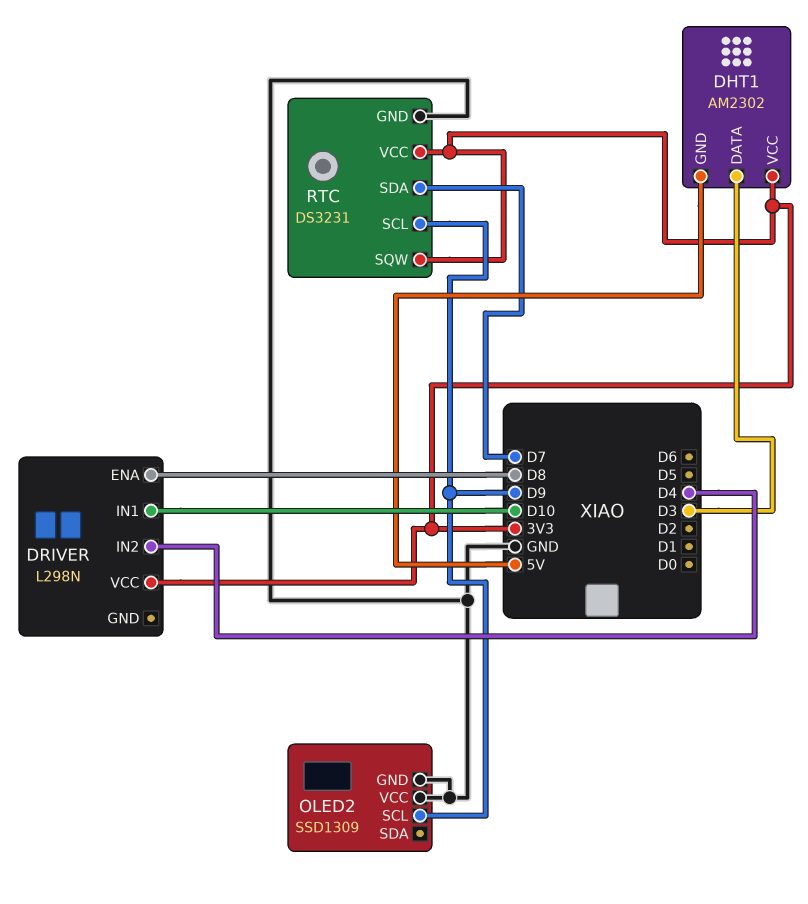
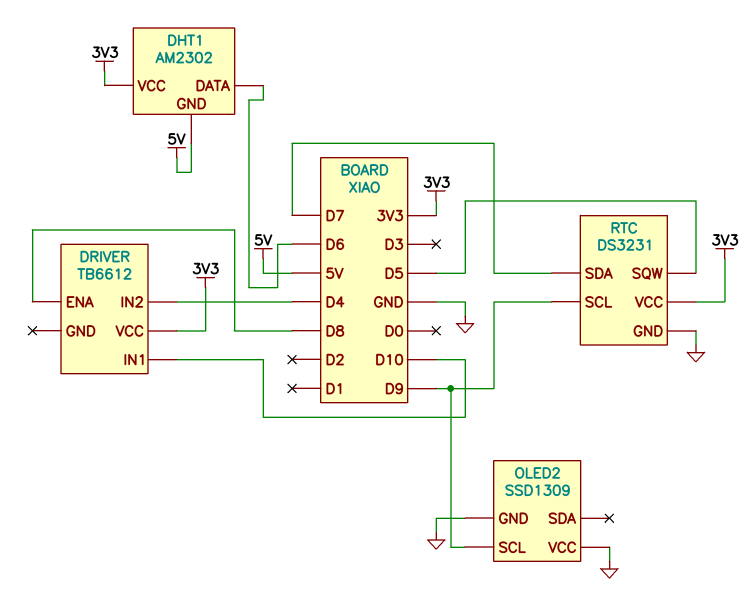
DHT1 pin DATA: D3 -> D6
DRIVER: L298N -> TB6612
RTC pin SQW: 3V3 -> D5

